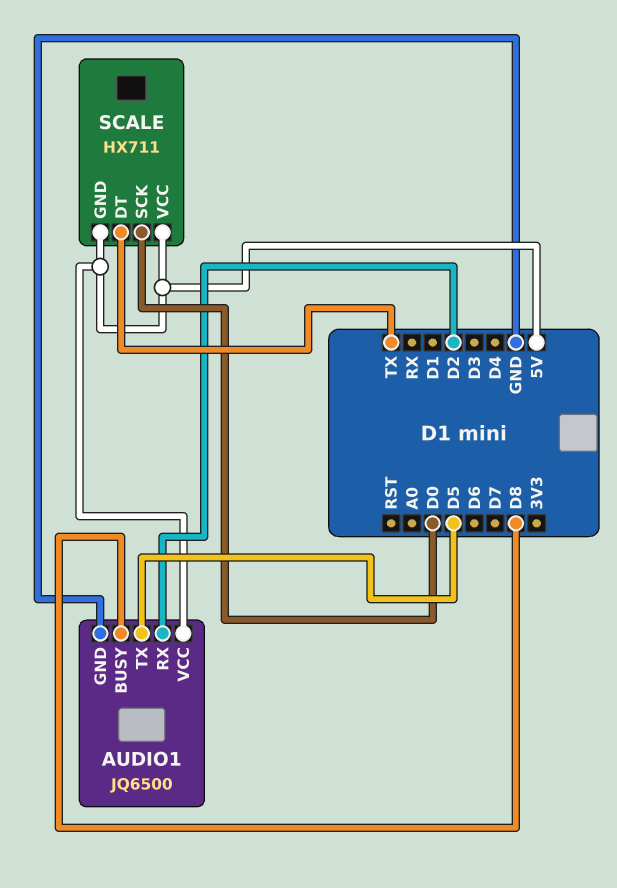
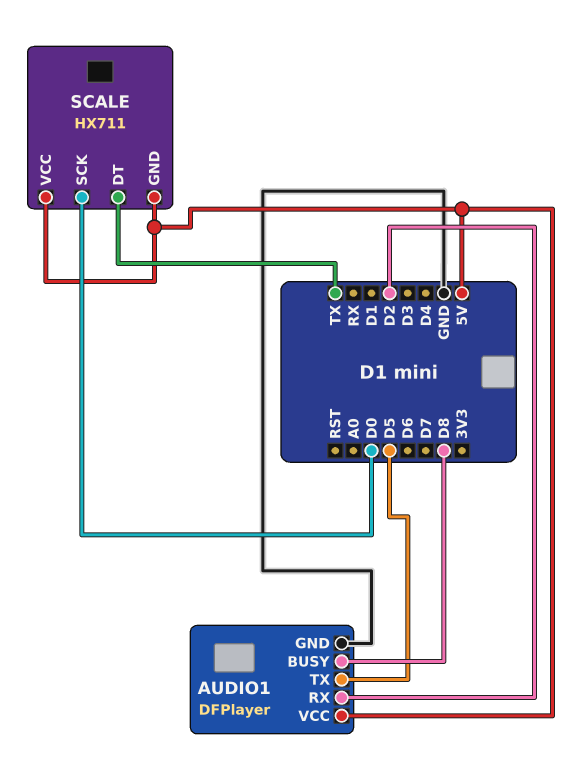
AUDIO1: JQ6500 -> DFPlayer

